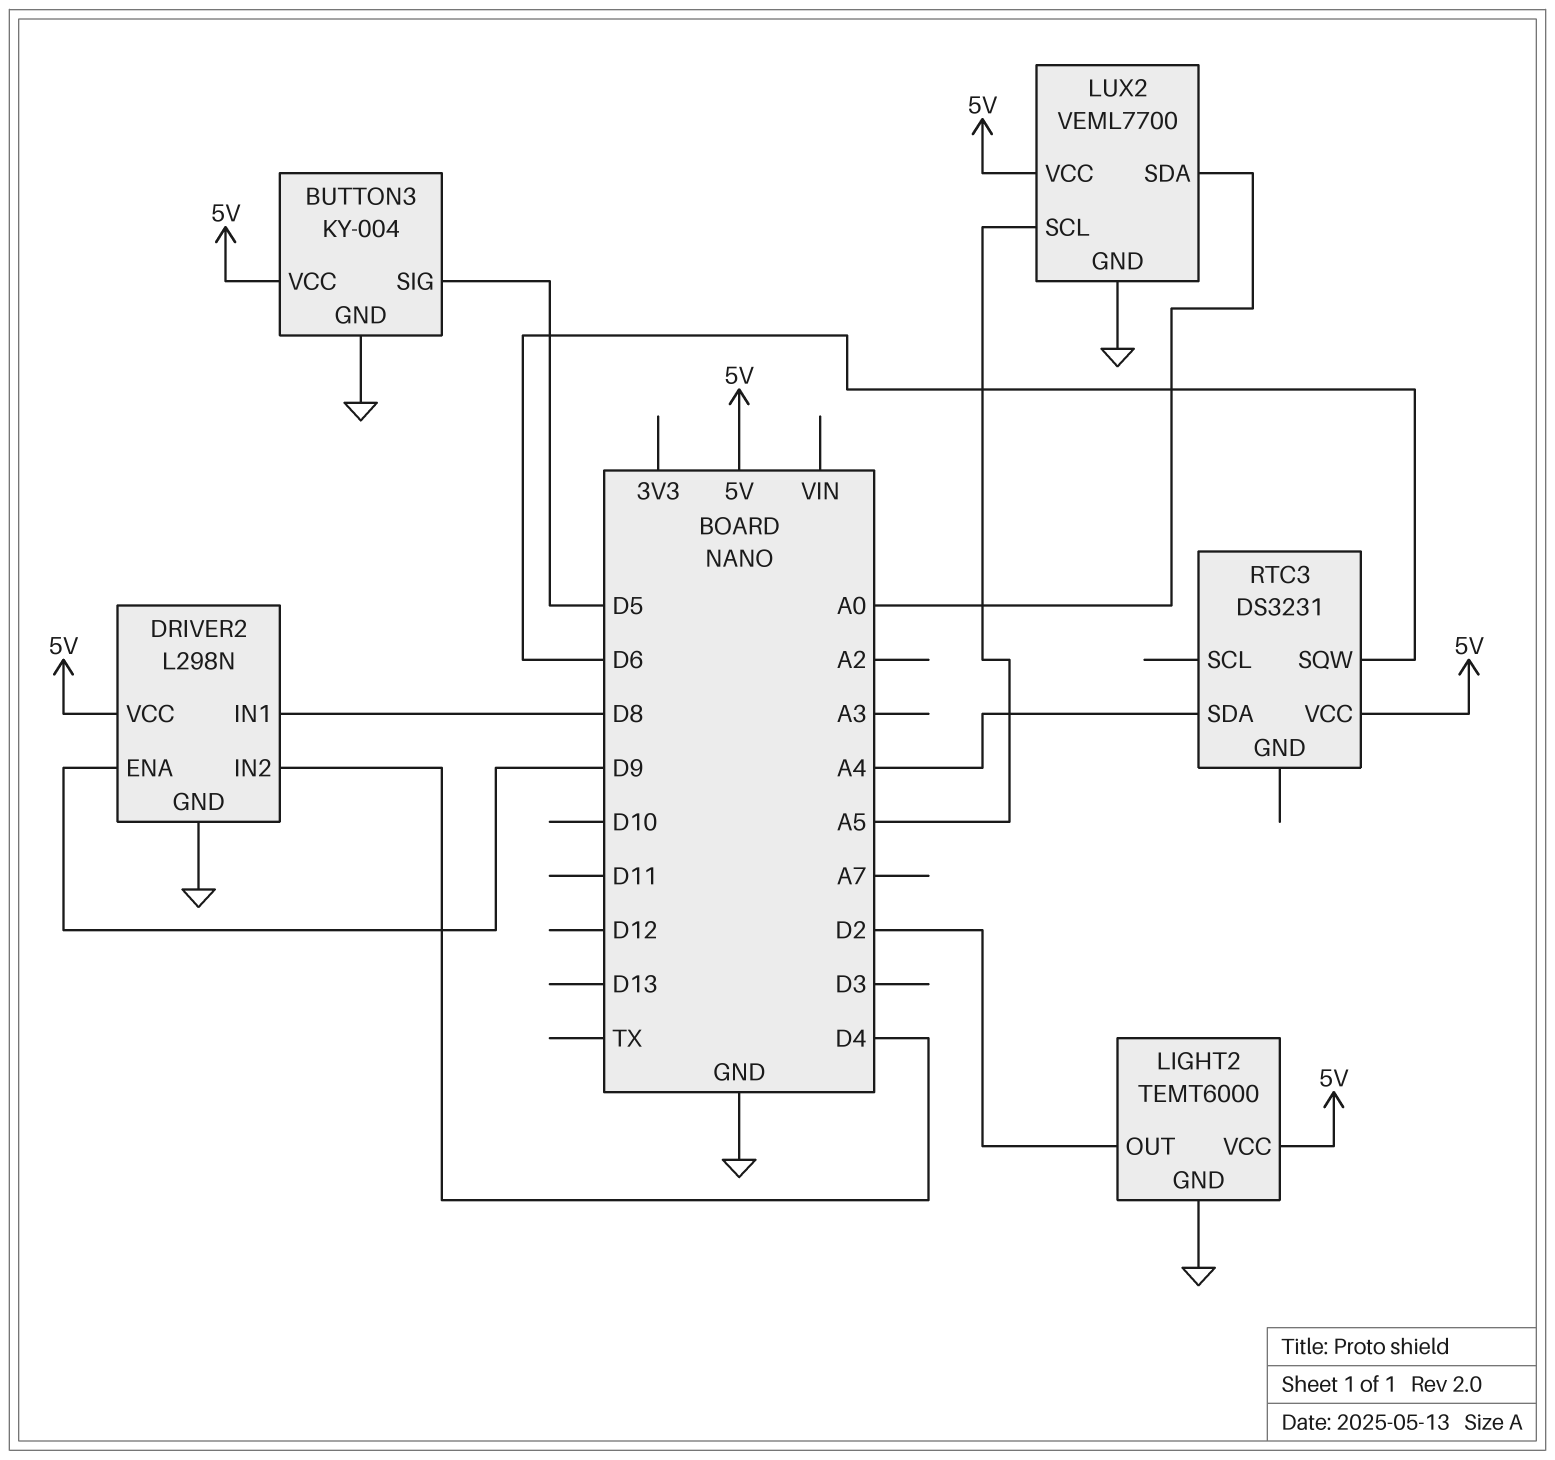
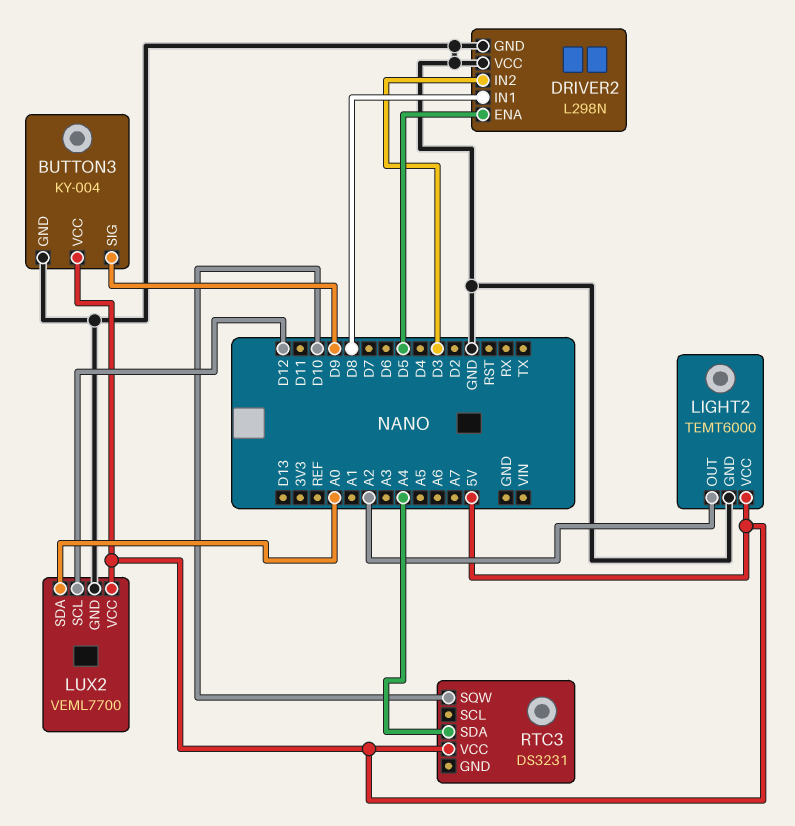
BUTTON3 pin SIG: D5 -> D9
DRIVER2 pin ENA: D9 -> D5
DRIVER2 pin IN2: D4 -> D3
DRIVER2 pin VCC: 5V -> GND
LIGHT2 pin OUT: D2 -> A2
LUX2 pin SCL: A5 -> D12
RTC3 pin SQW: D6 -> D10

